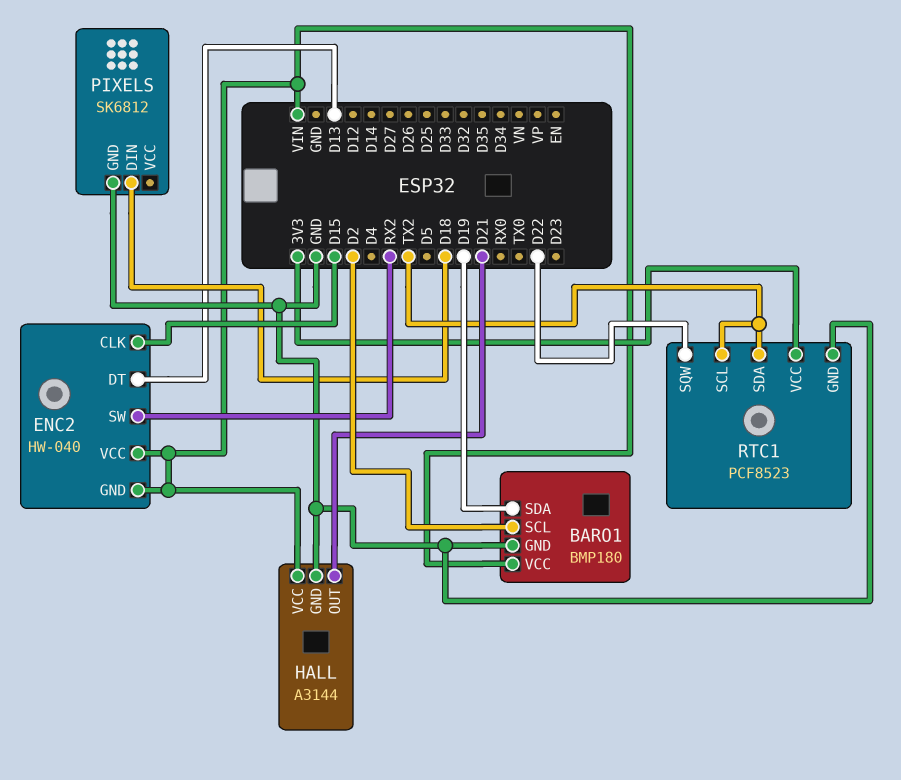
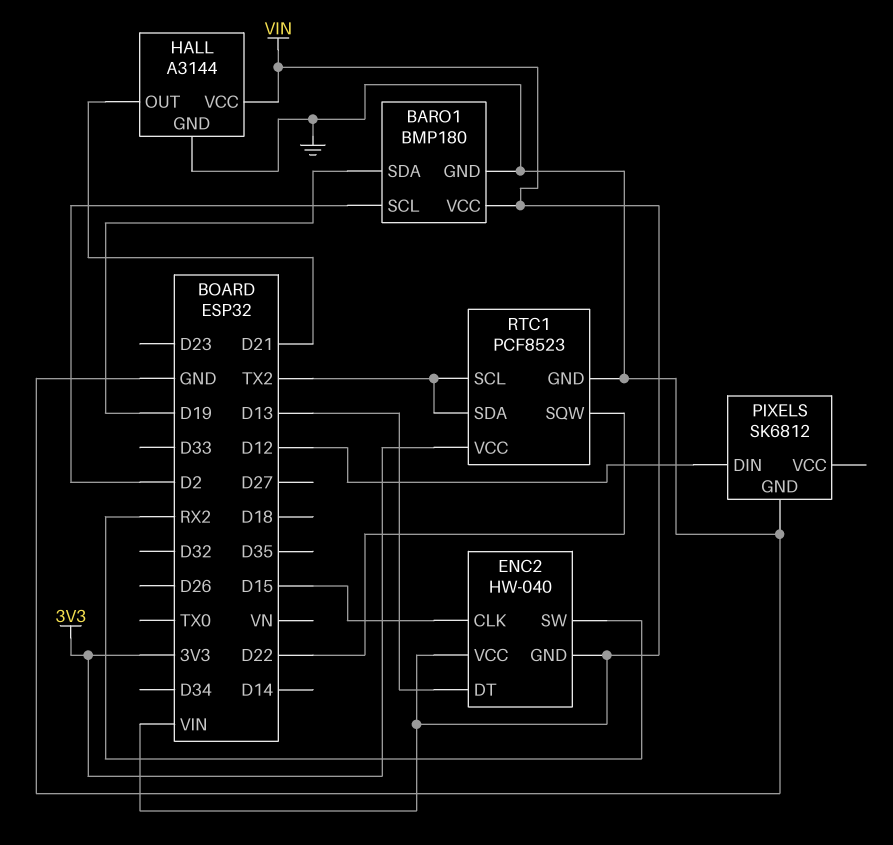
PIXELS pin DIN: D18 -> D12

